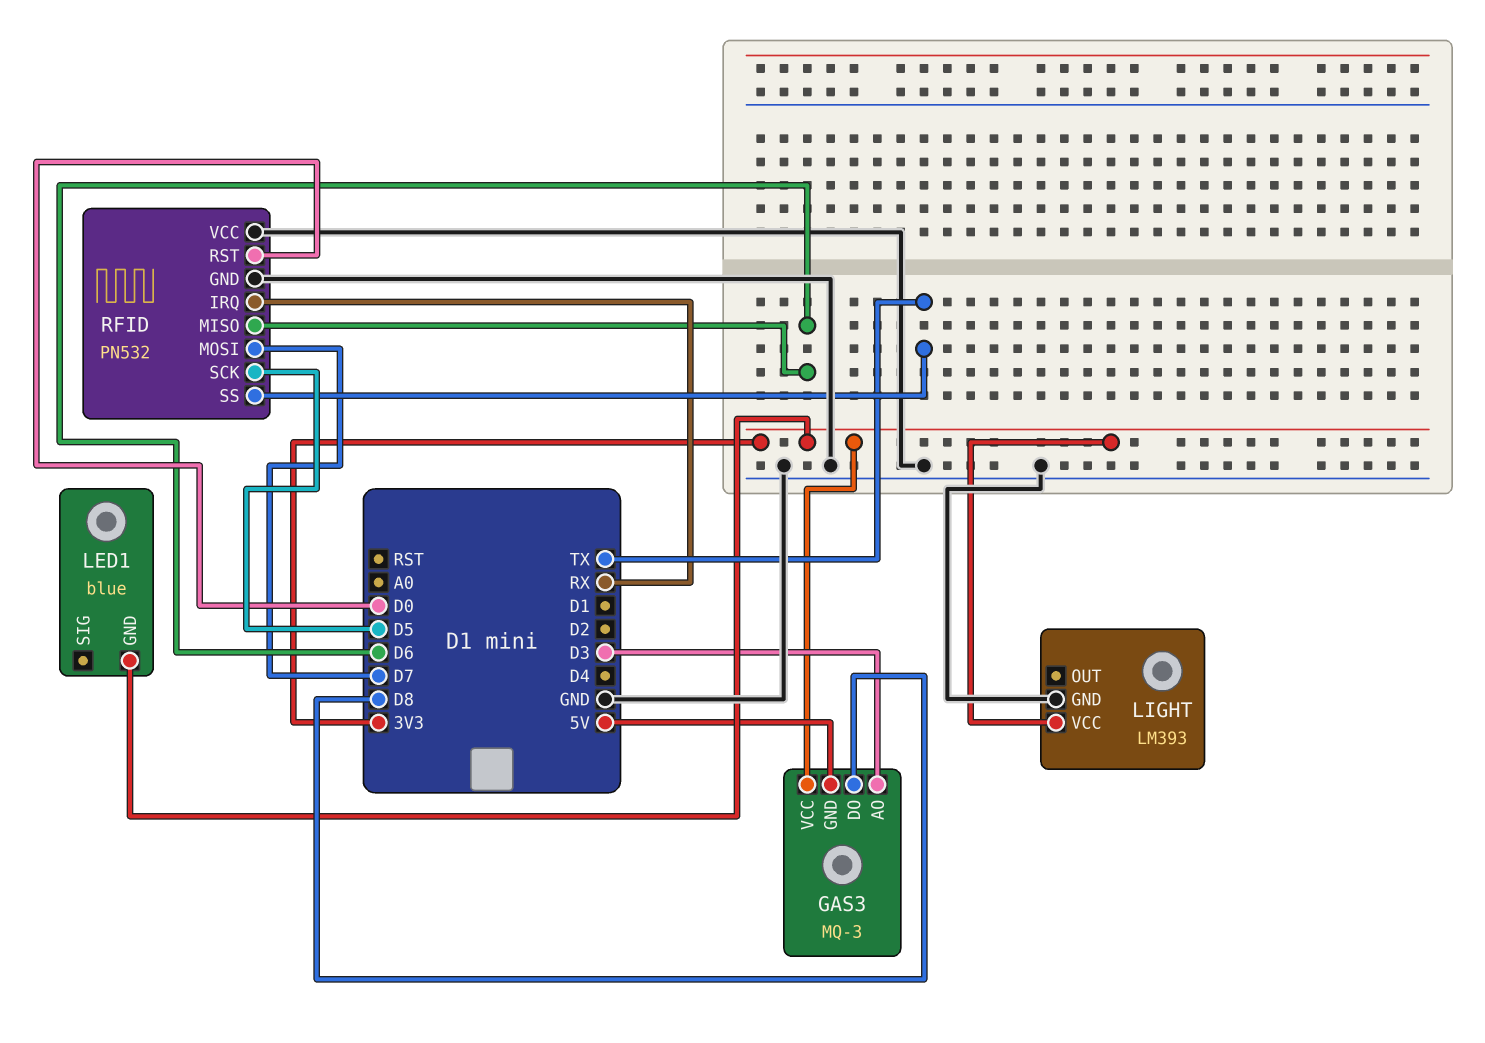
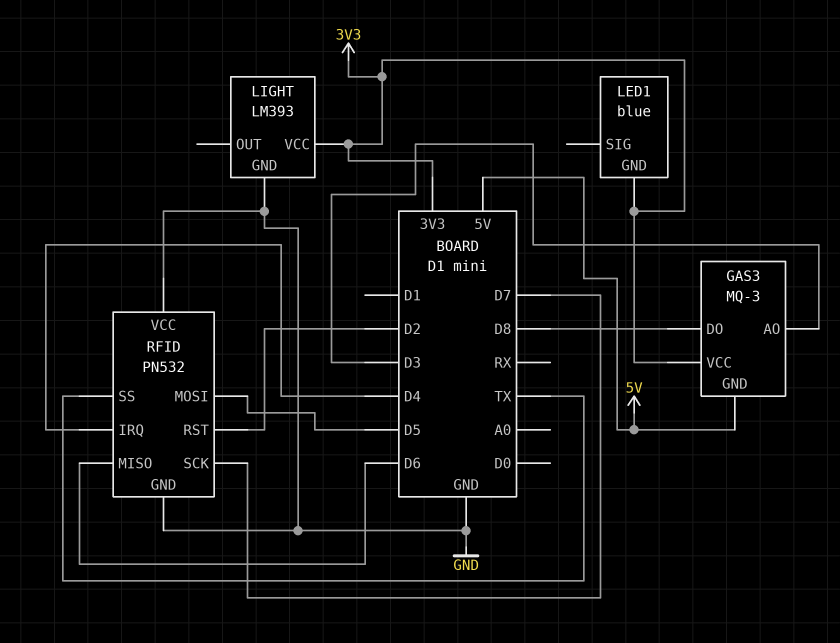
RFID pin IRQ: RX -> D4
RFID pin MOSI: D7 -> D5
RFID pin RST: D0 -> D2
RFID pin SCK: D5 -> D7

